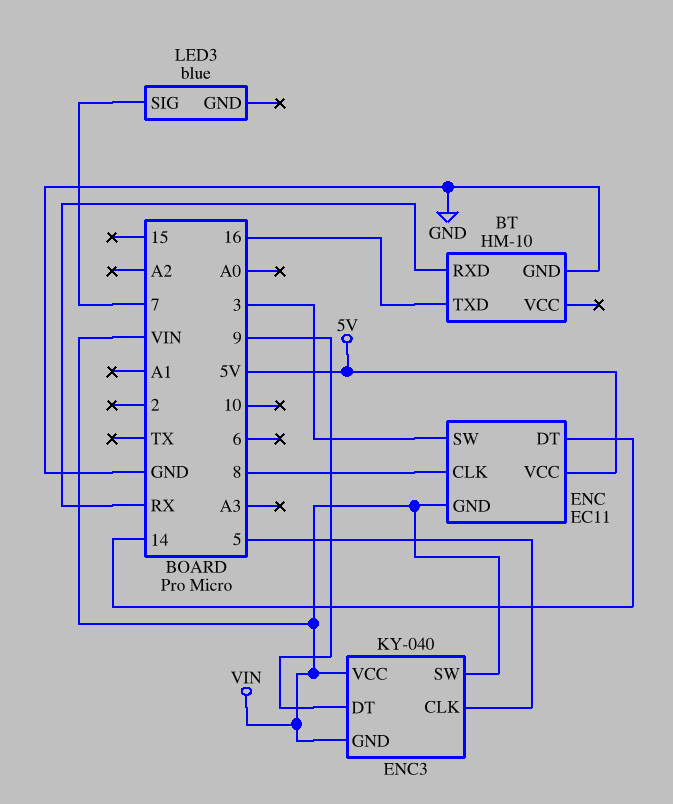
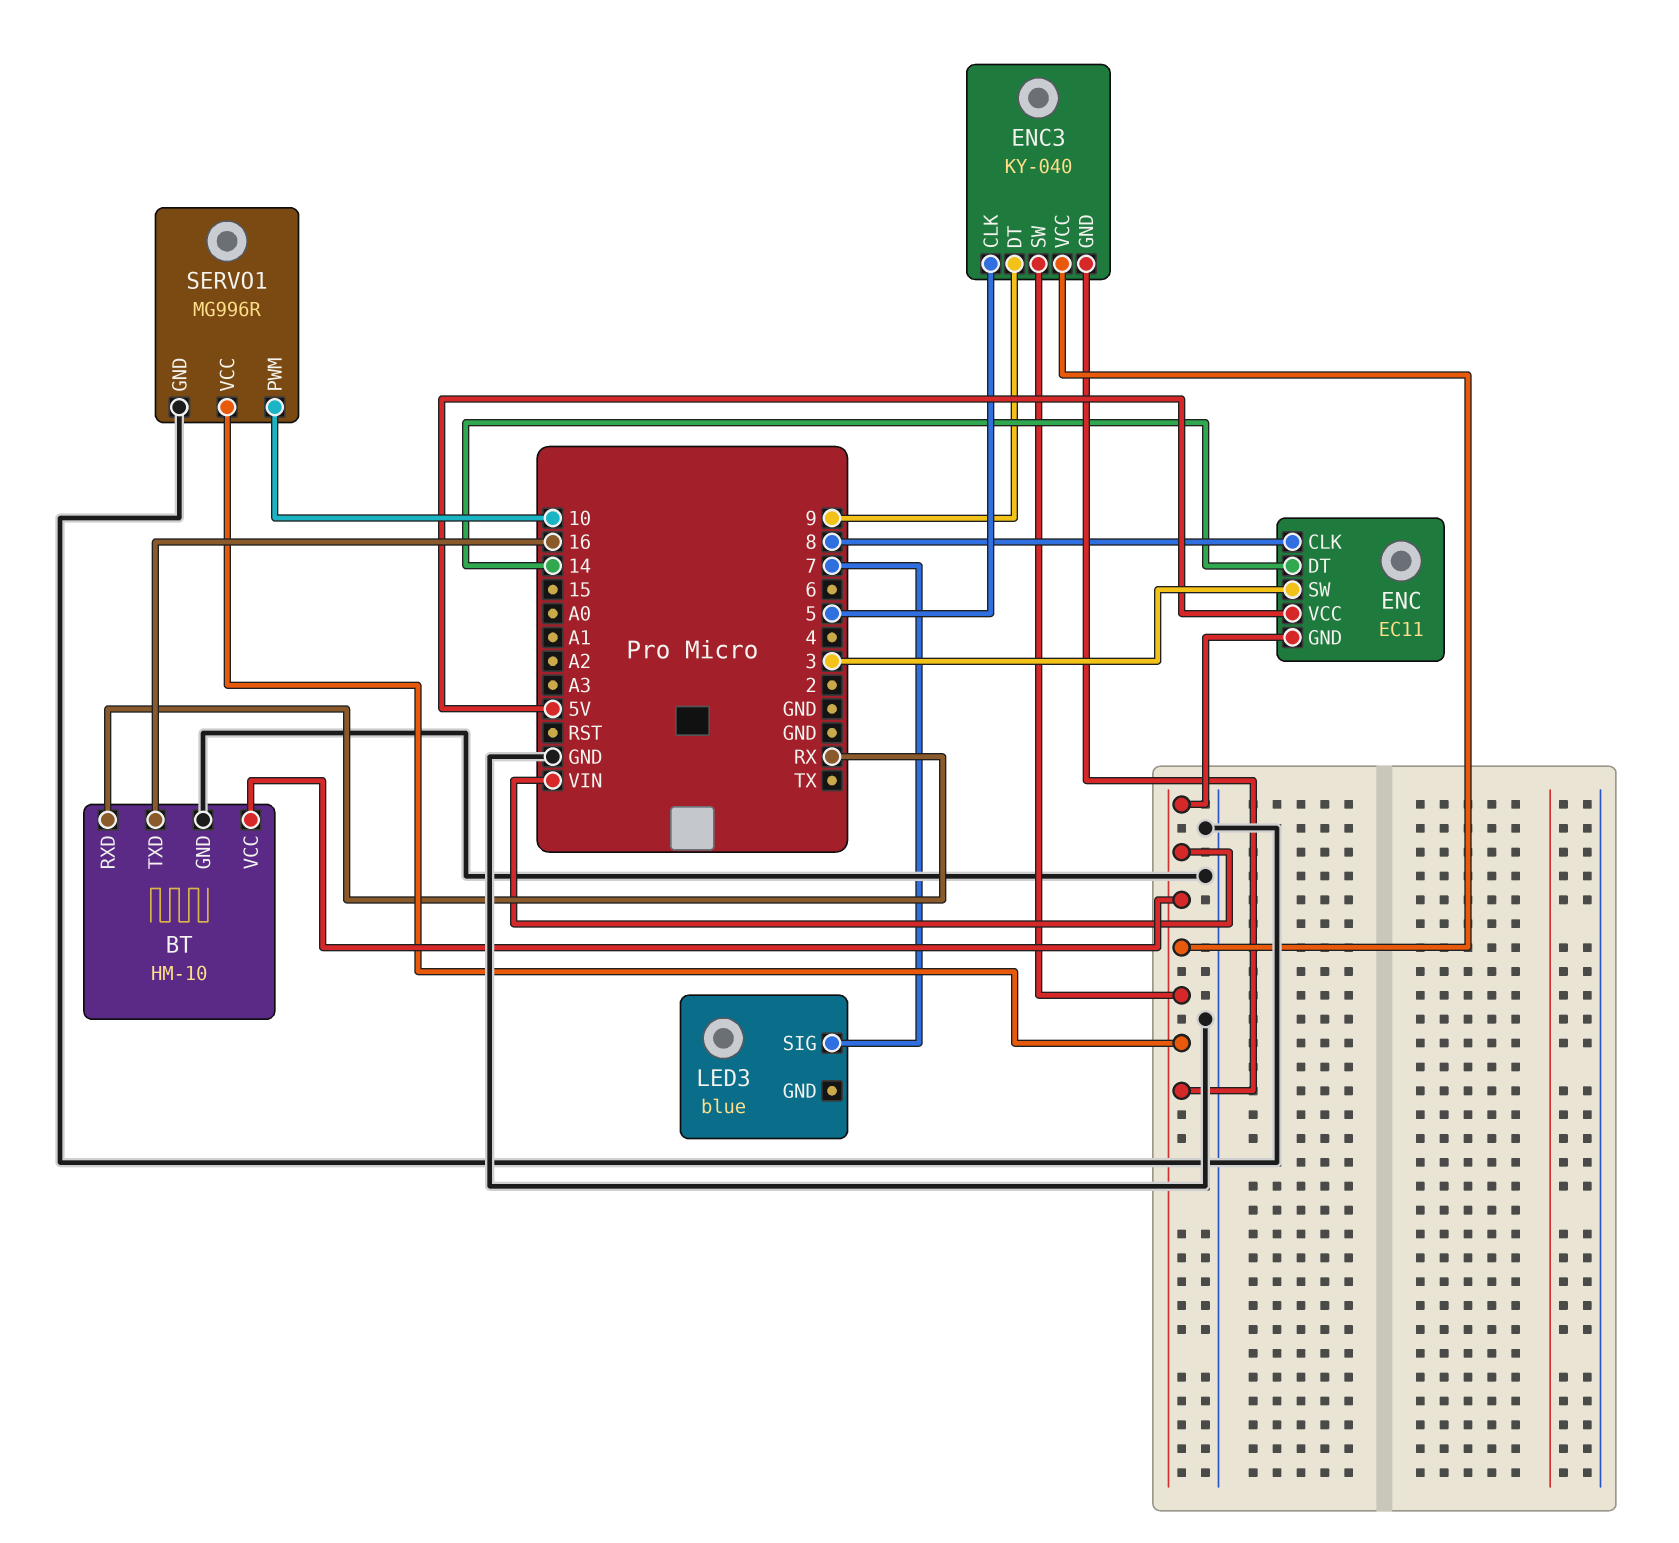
BT pin VCC: none -> VIN
SERVO1: none -> MG996R
SERVO1 pin GND: none -> GND
SERVO1 pin PWM: none -> 10
SERVO1 pin VCC: none -> VIN

